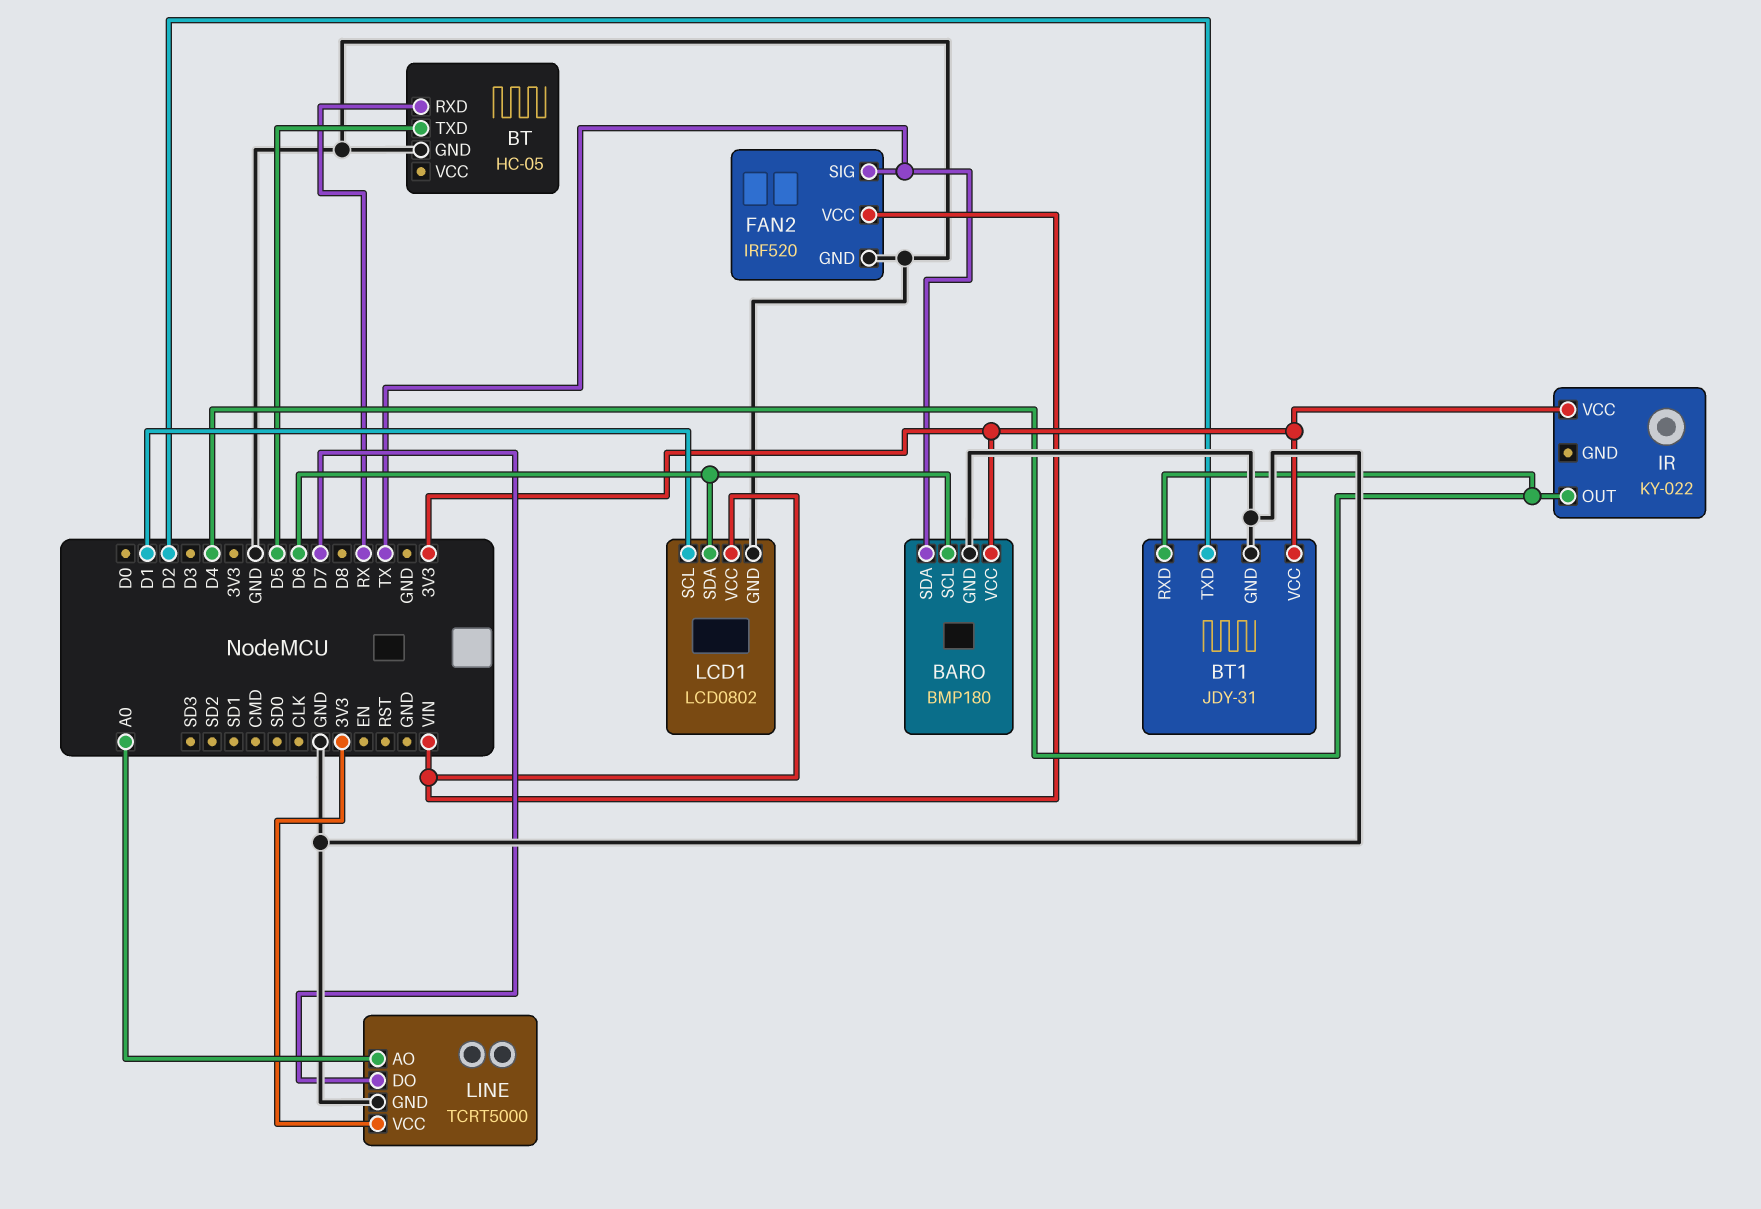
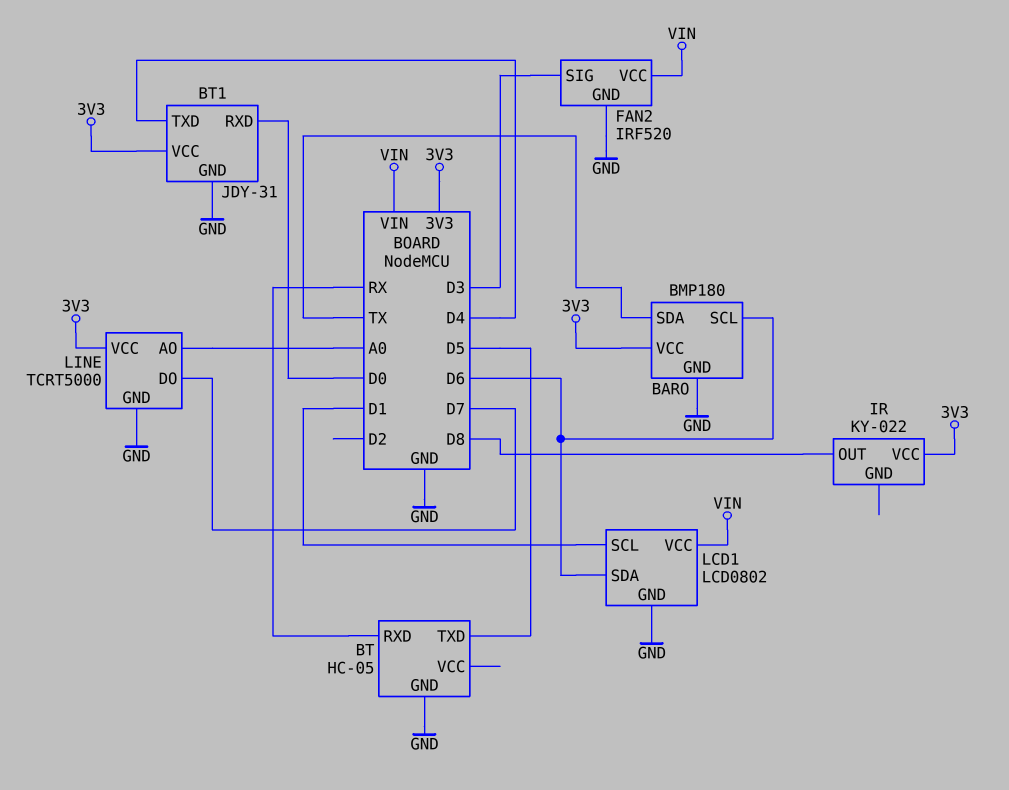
BT1 pin RXD: D4 -> D0
BT1 pin TXD: D2 -> D4
FAN2 pin SIG: TX -> D3
IR pin OUT: D4 -> D8

